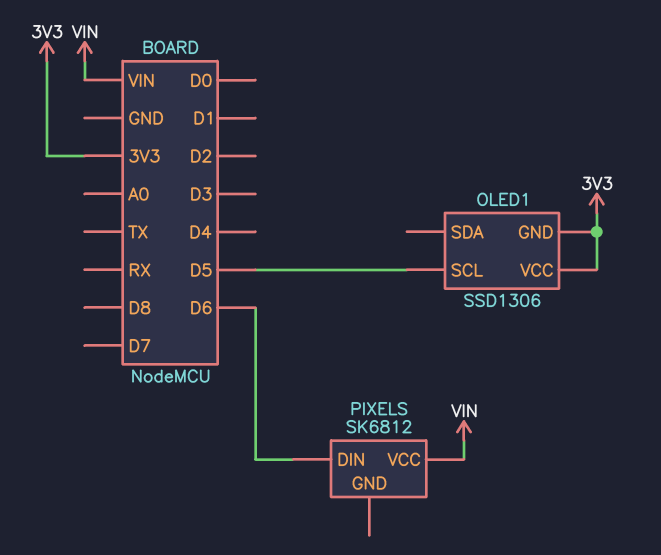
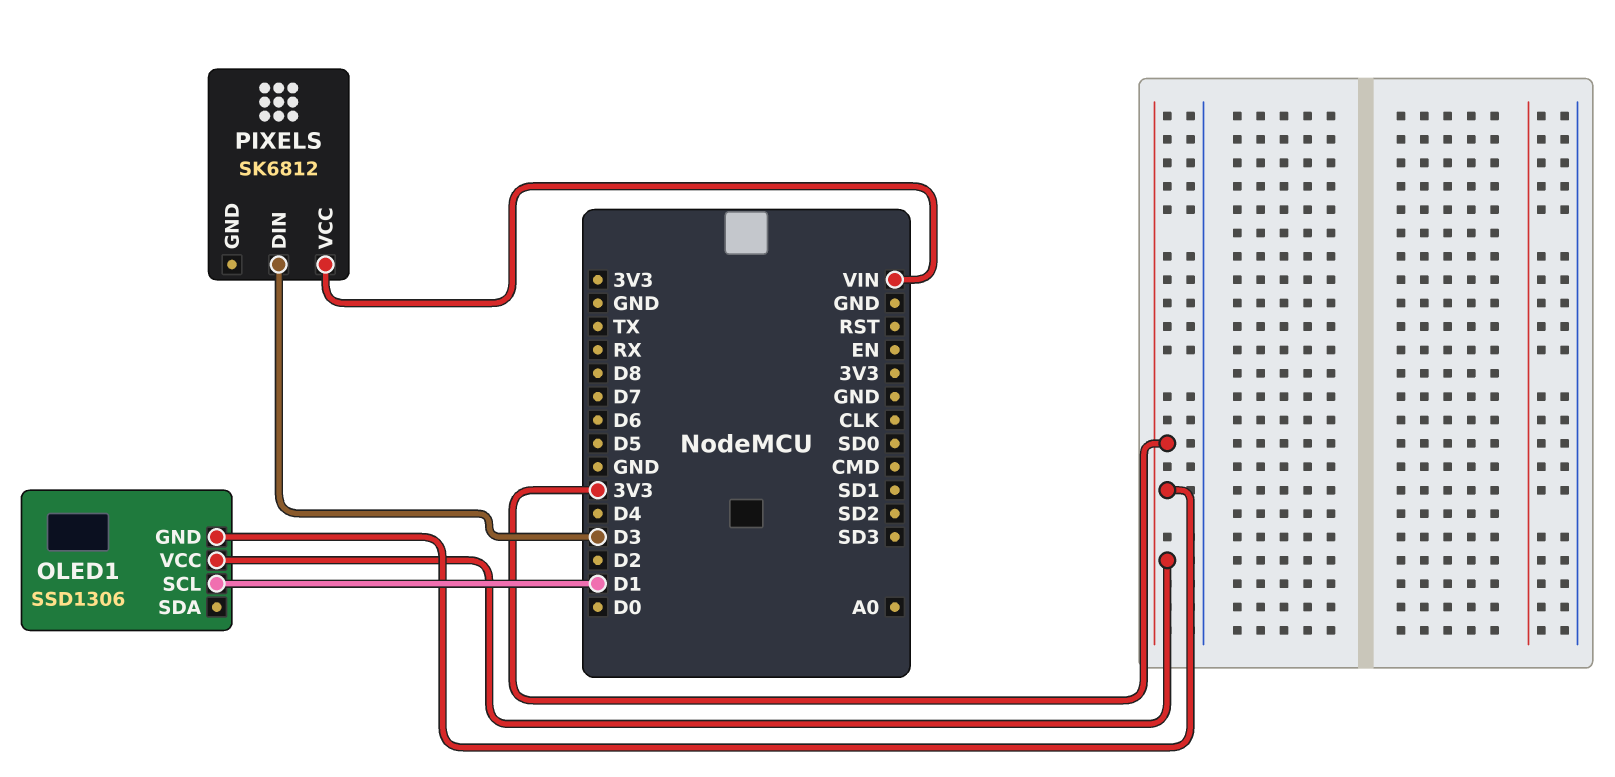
OLED1 pin SCL: D5 -> D1
PIXELS pin DIN: D6 -> D3

